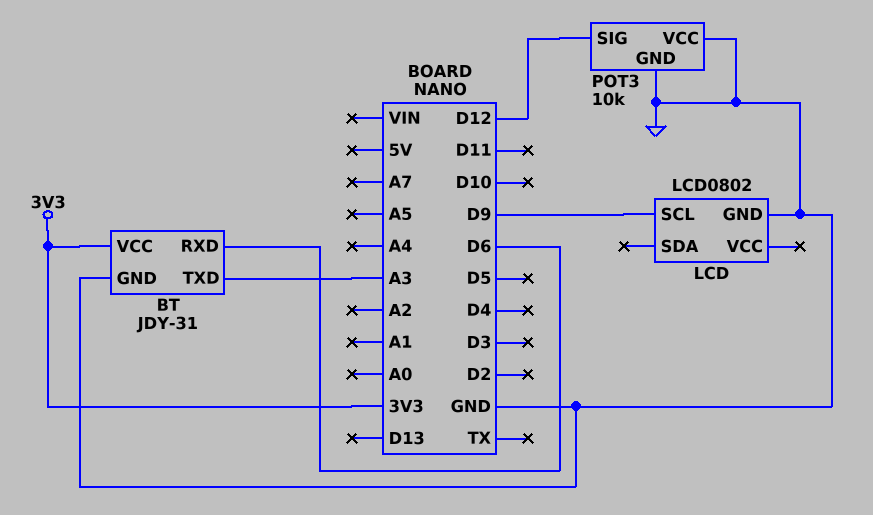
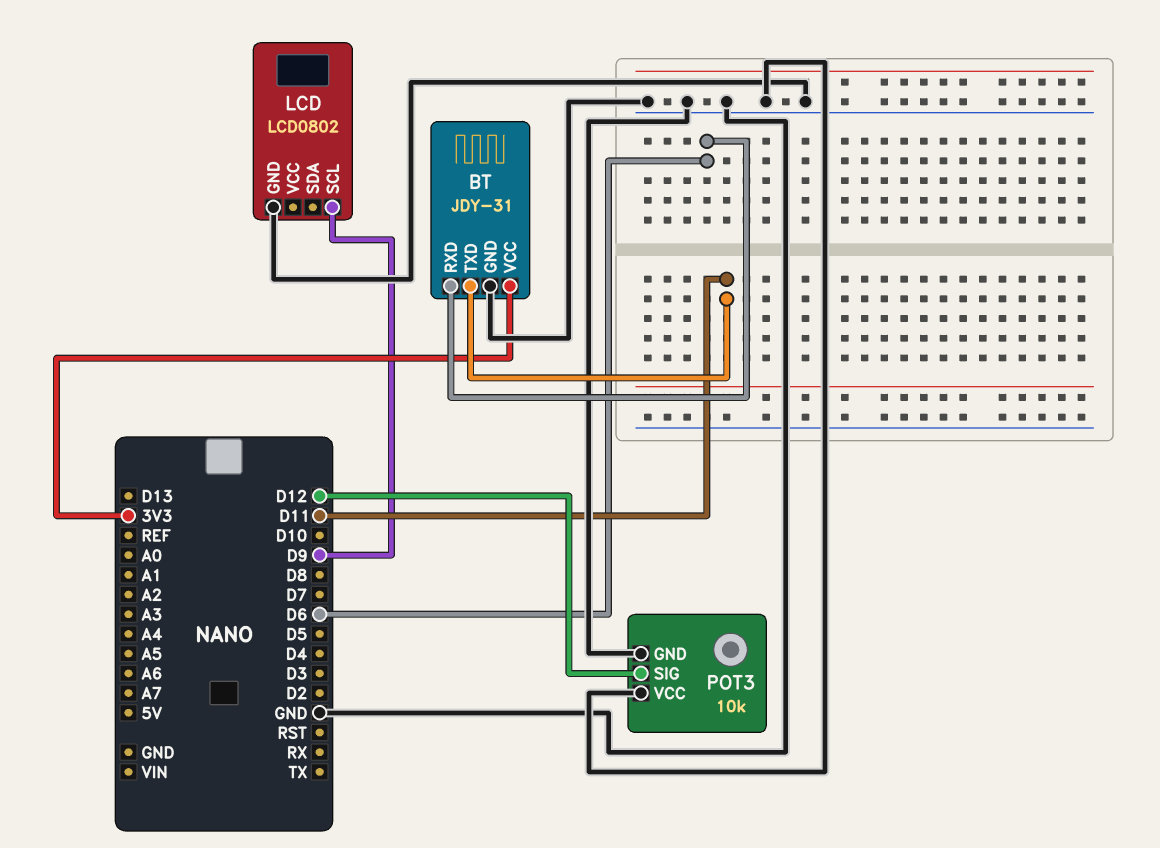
BT pin TXD: A3 -> D11

